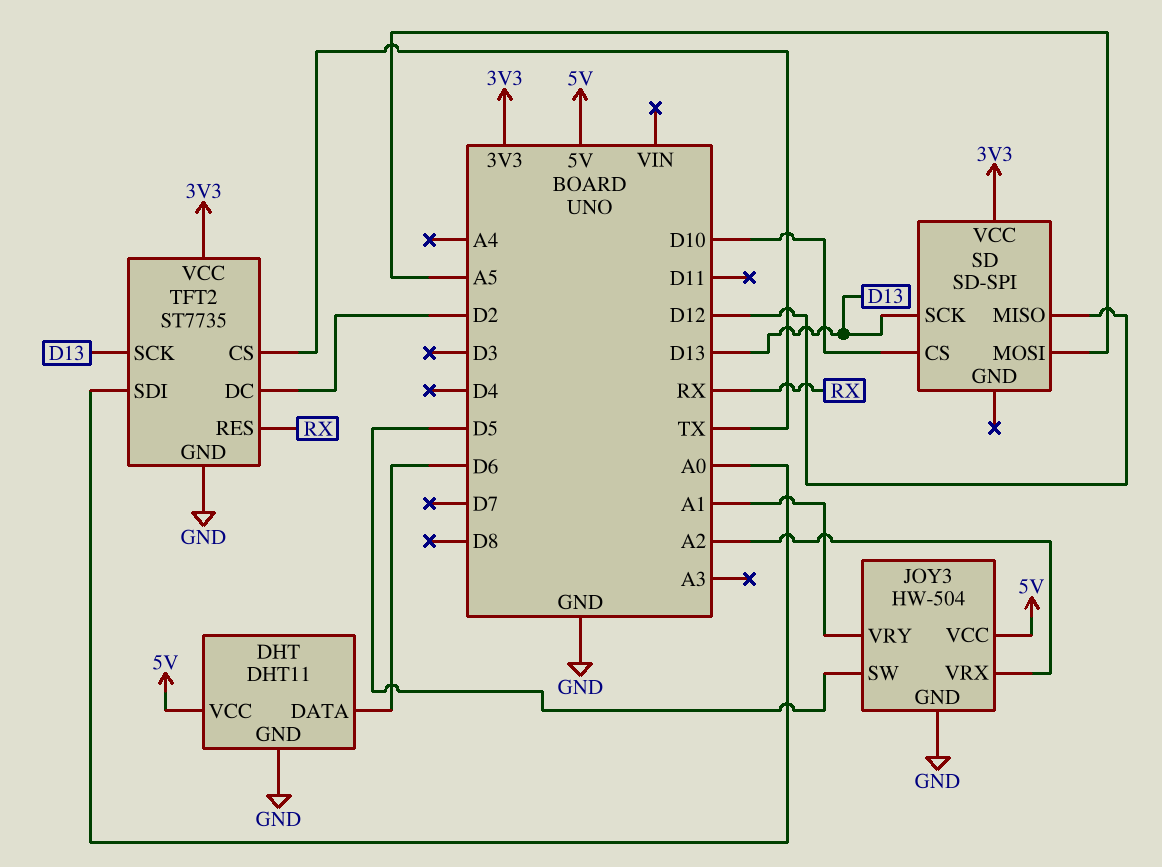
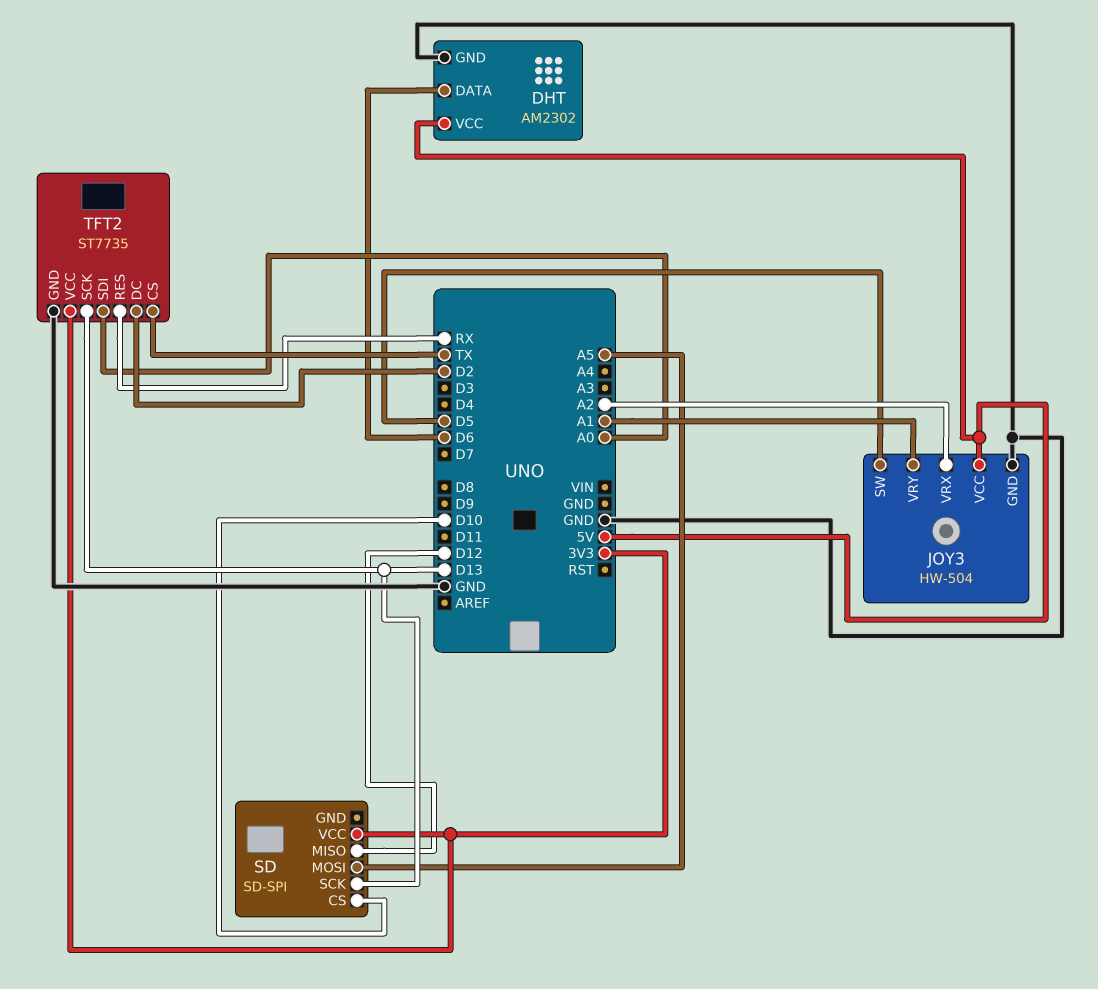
DHT: DHT11 -> AM2302

